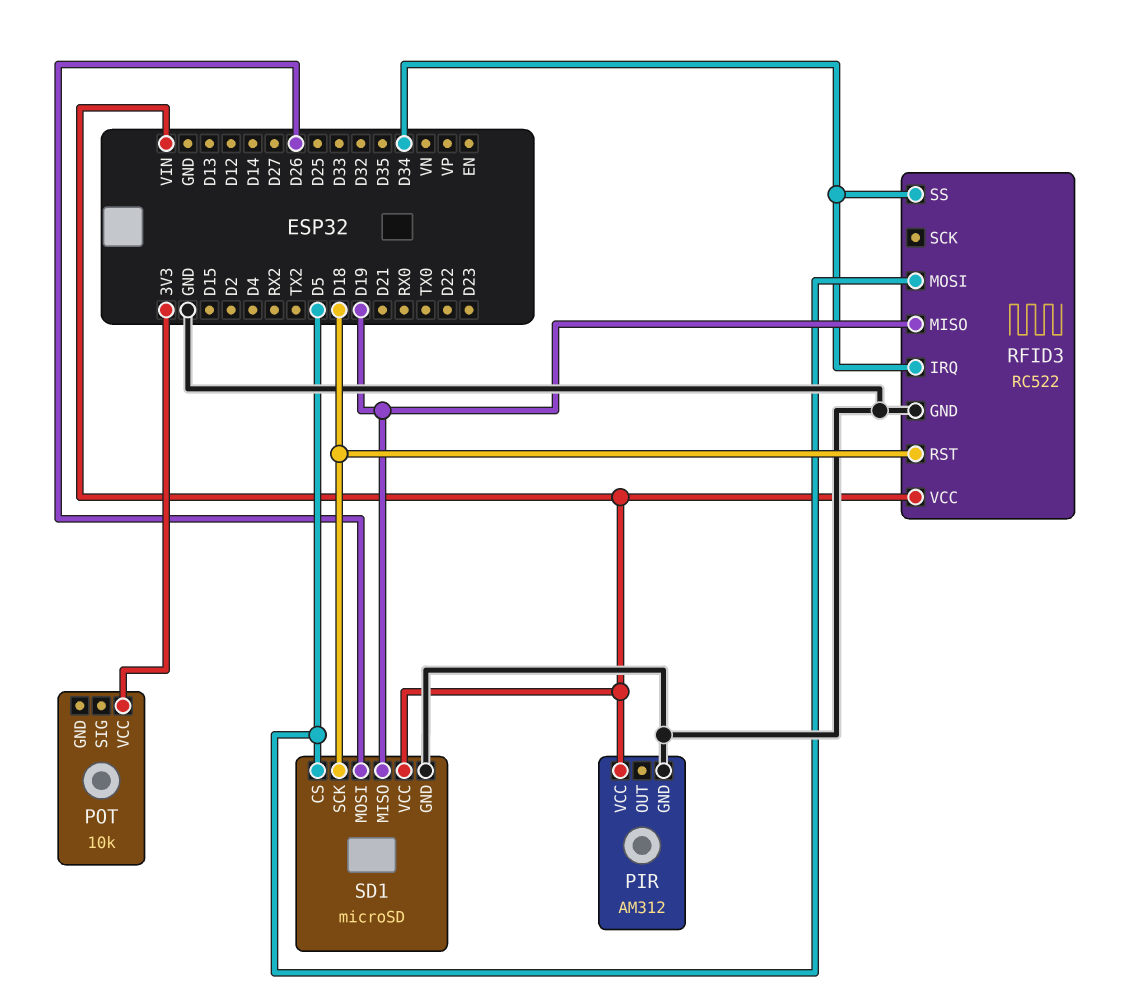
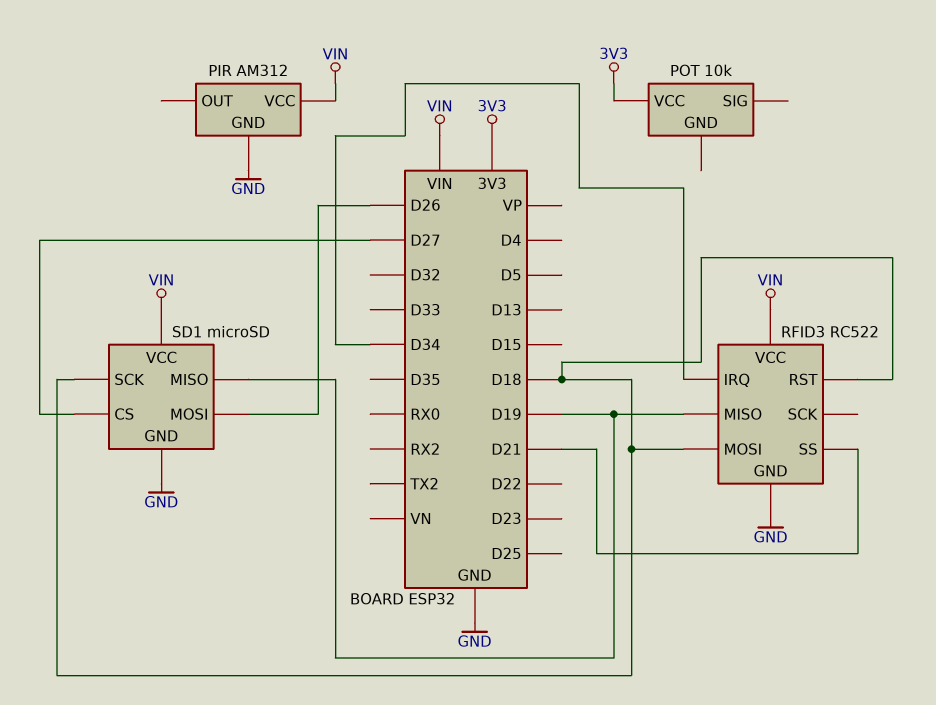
RFID3 pin MOSI: D5 -> D18
RFID3 pin SS: D34 -> D21
SD1 pin CS: D5 -> D27

